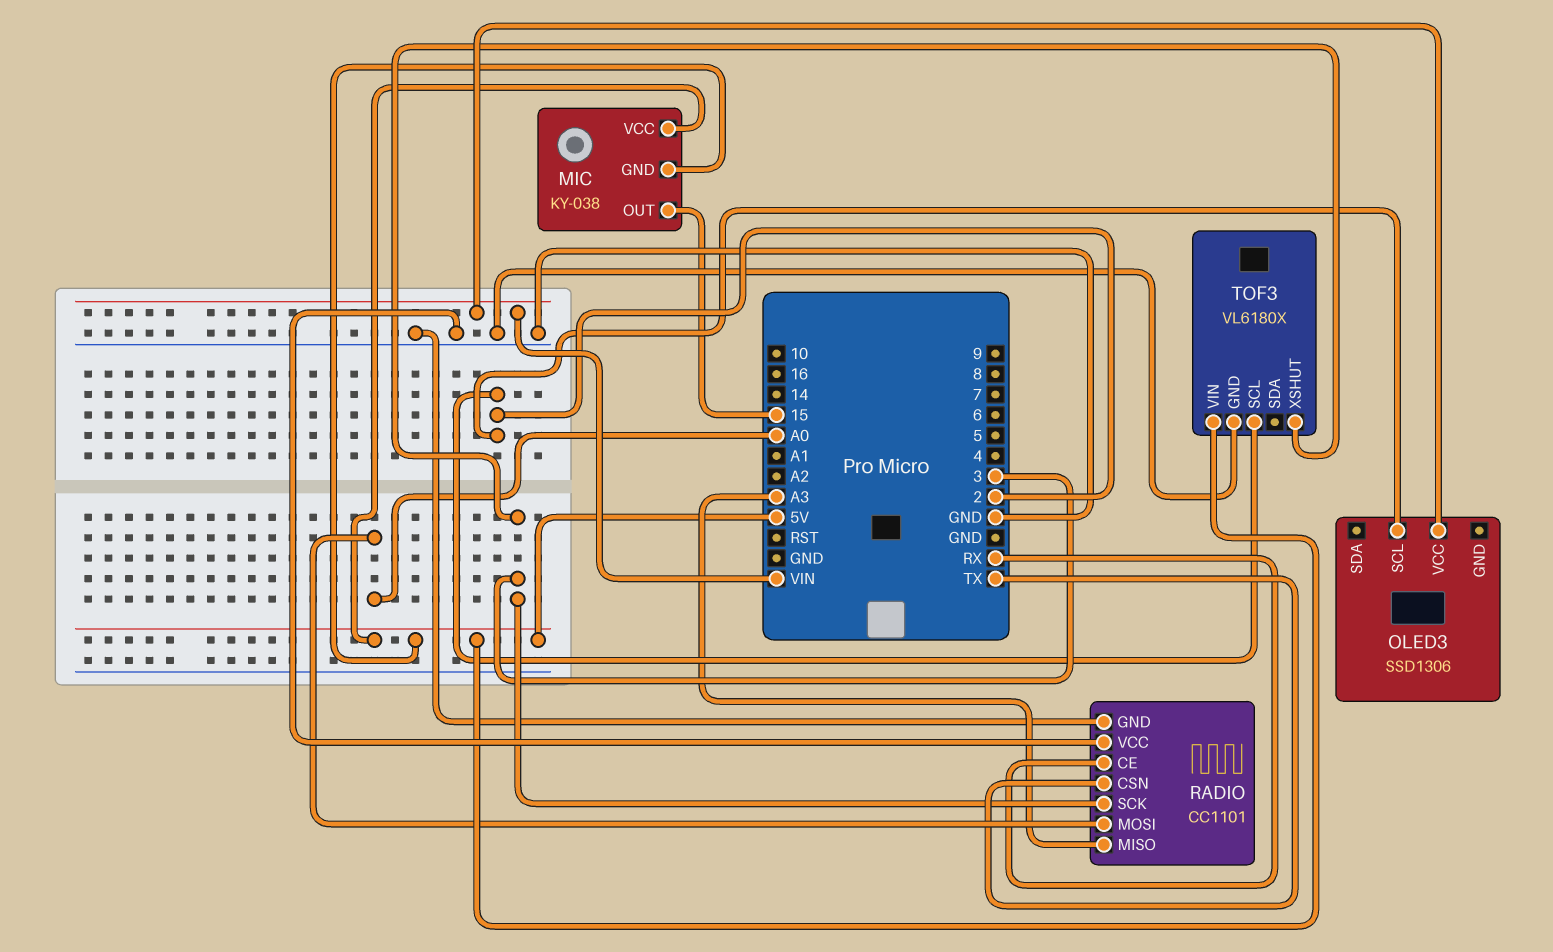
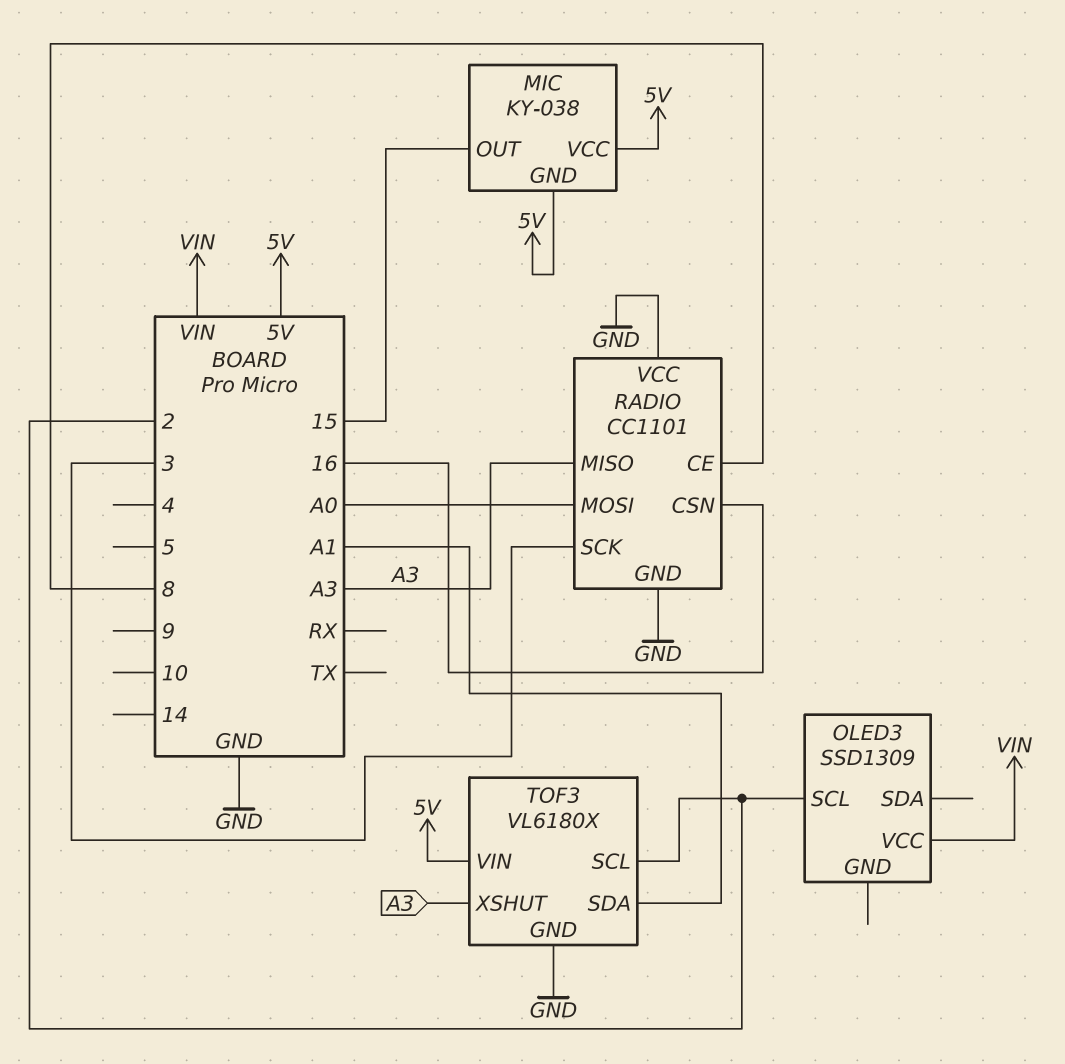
OLED3: SSD1306 -> SSD1309
RADIO pin CE: RX -> 8
RADIO pin CSN: TX -> 16
TOF3 pin SDA: none -> A1
TOF3 pin XSHUT: 3 -> A3

